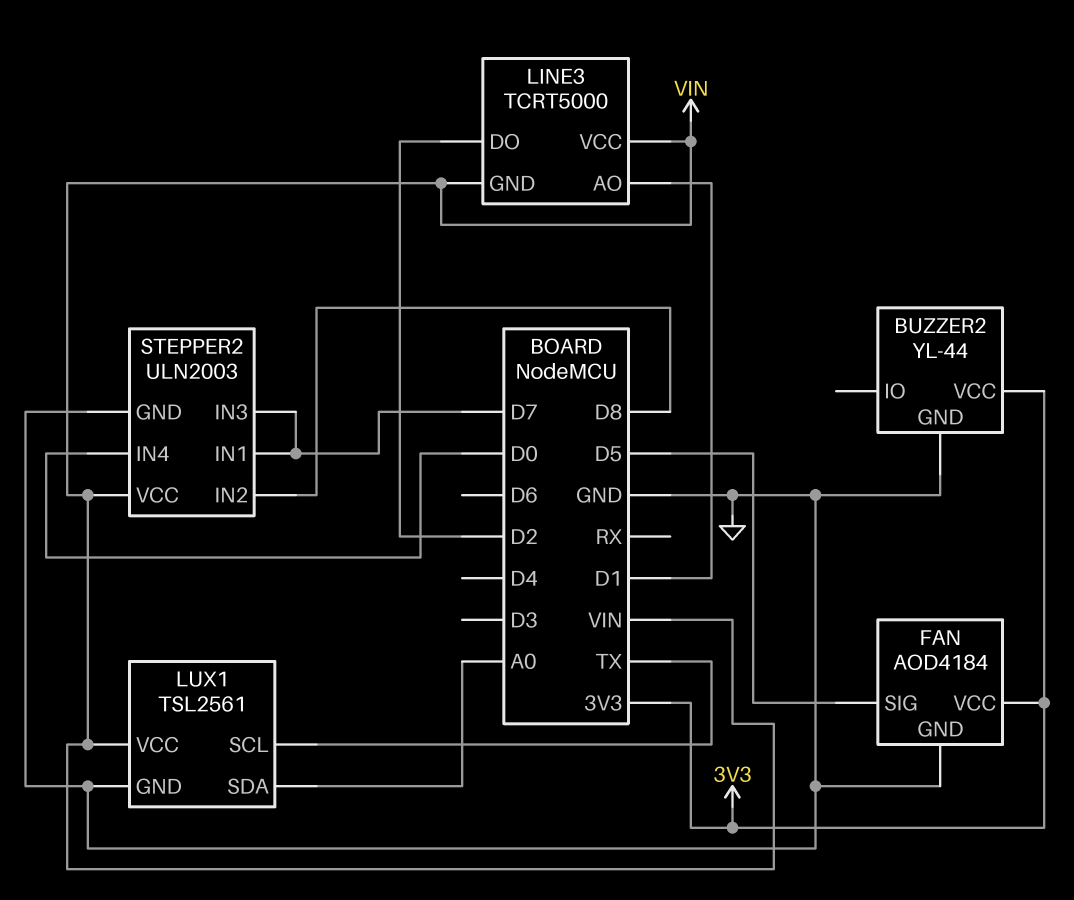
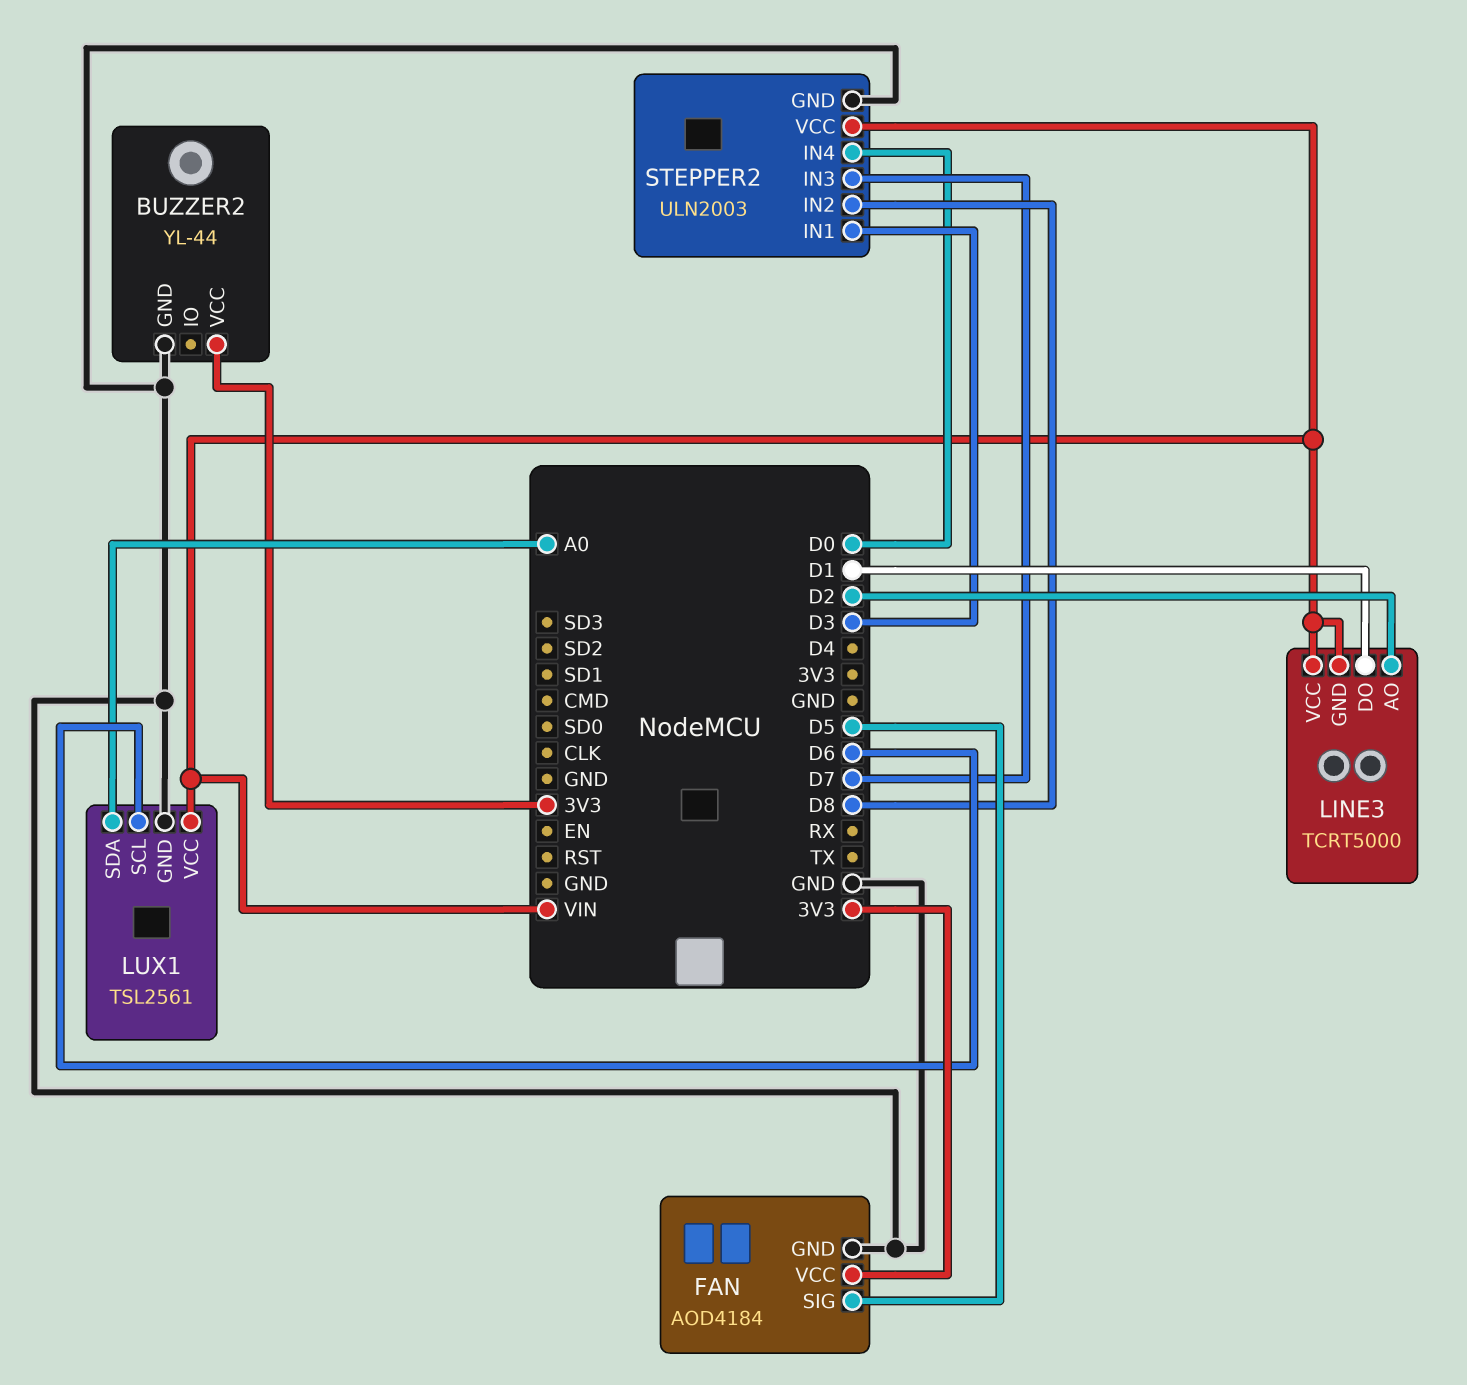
LINE3 pin AO: D1 -> D2
LINE3 pin DO: D2 -> D1
LUX1 pin SCL: TX -> D6
STEPPER2 pin IN1: D7 -> D3

